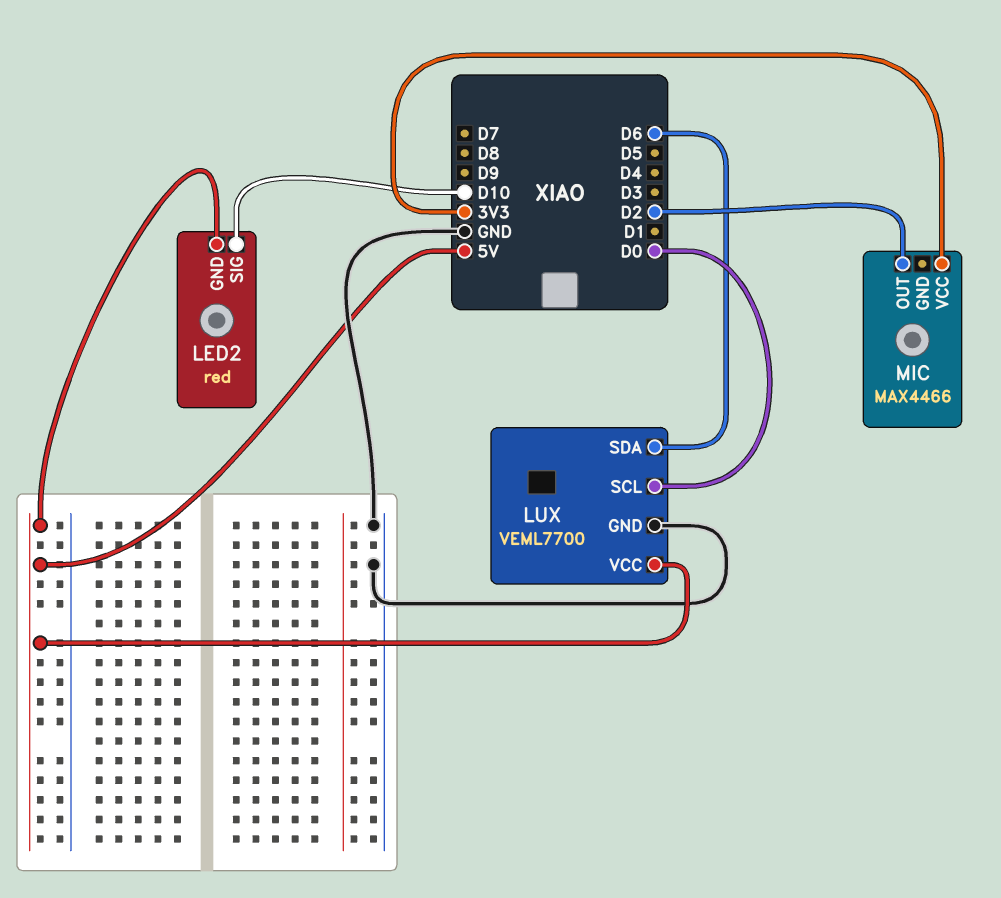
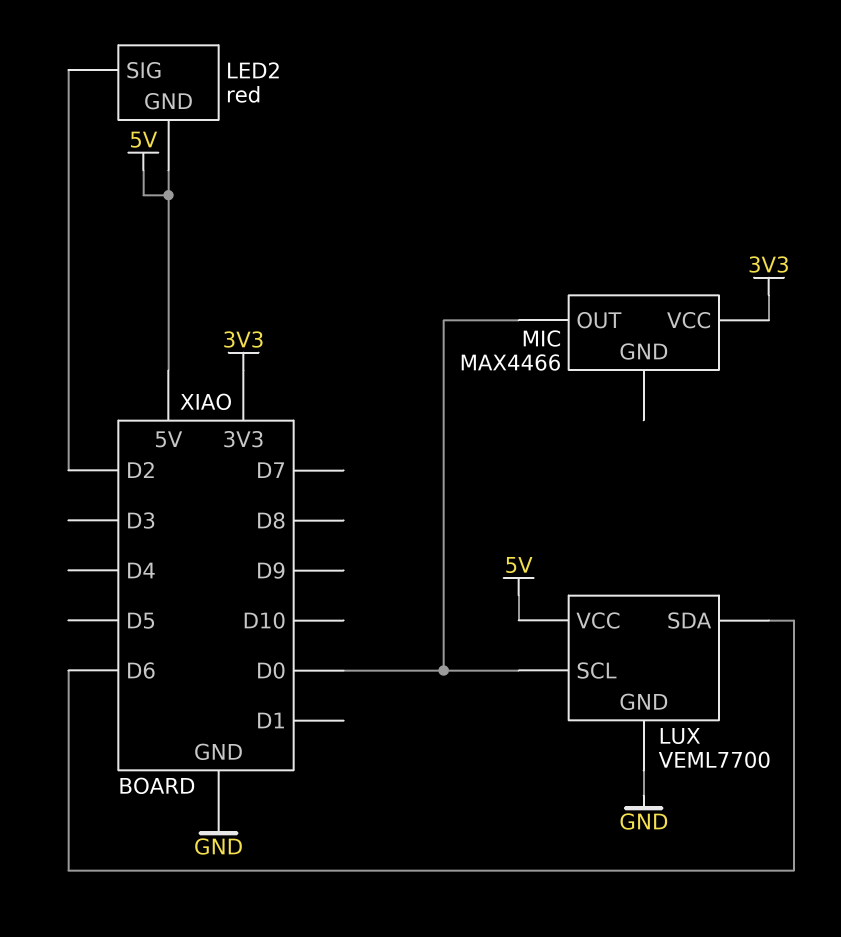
LED2 pin SIG: D10 -> D2
MIC pin OUT: D2 -> D0

